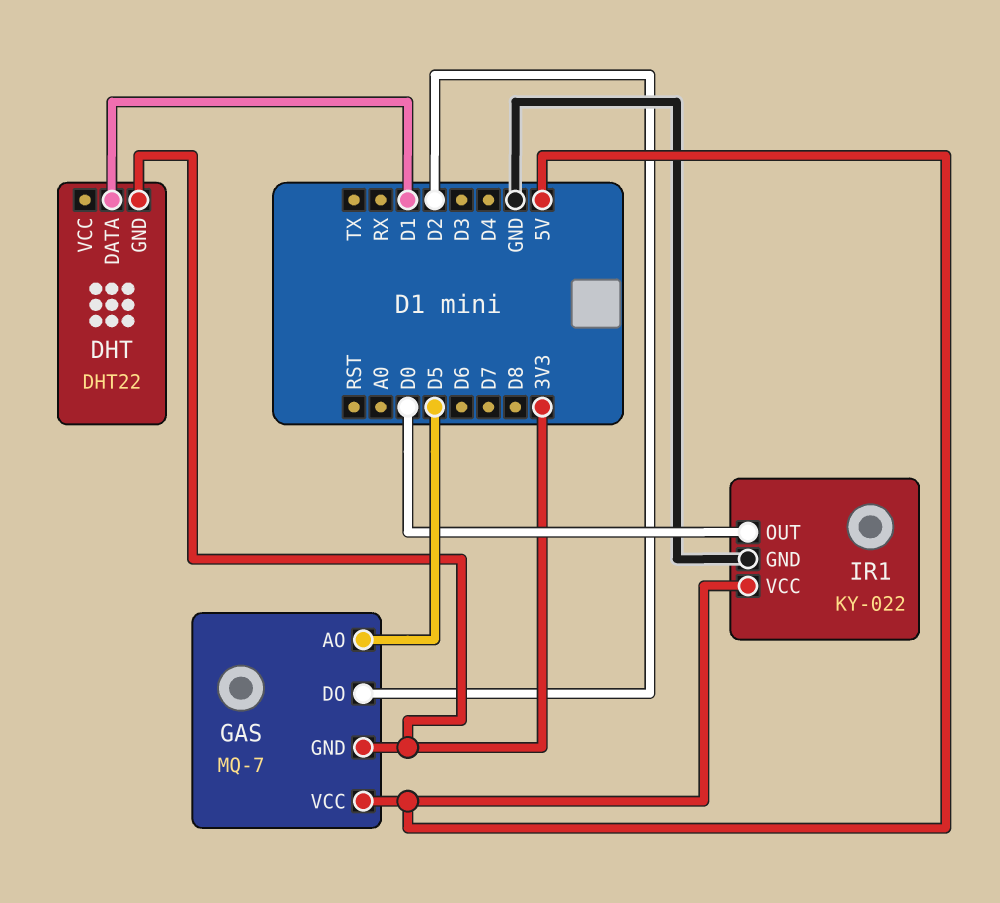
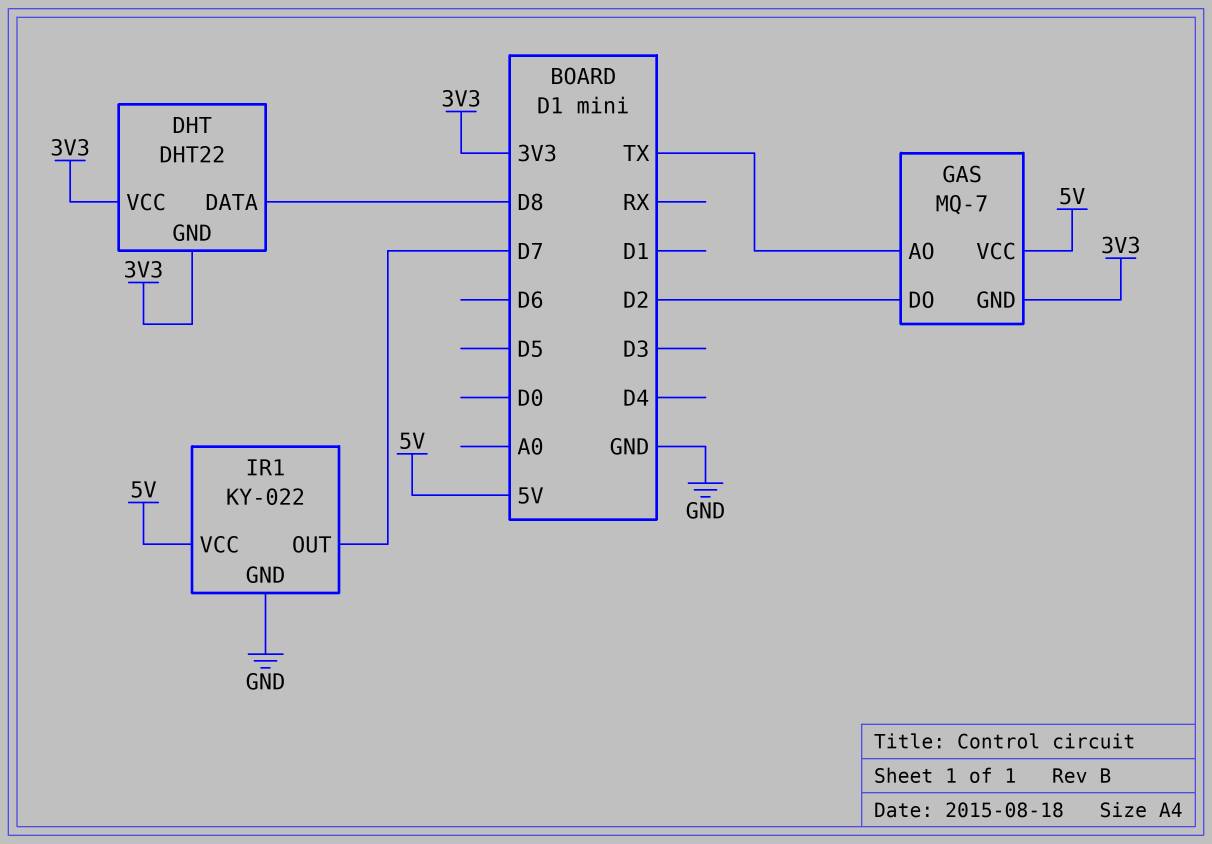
DHT pin DATA: D1 -> D8
DHT pin VCC: none -> 3V3
GAS pin AO: D5 -> TX
IR1 pin OUT: D0 -> D7

